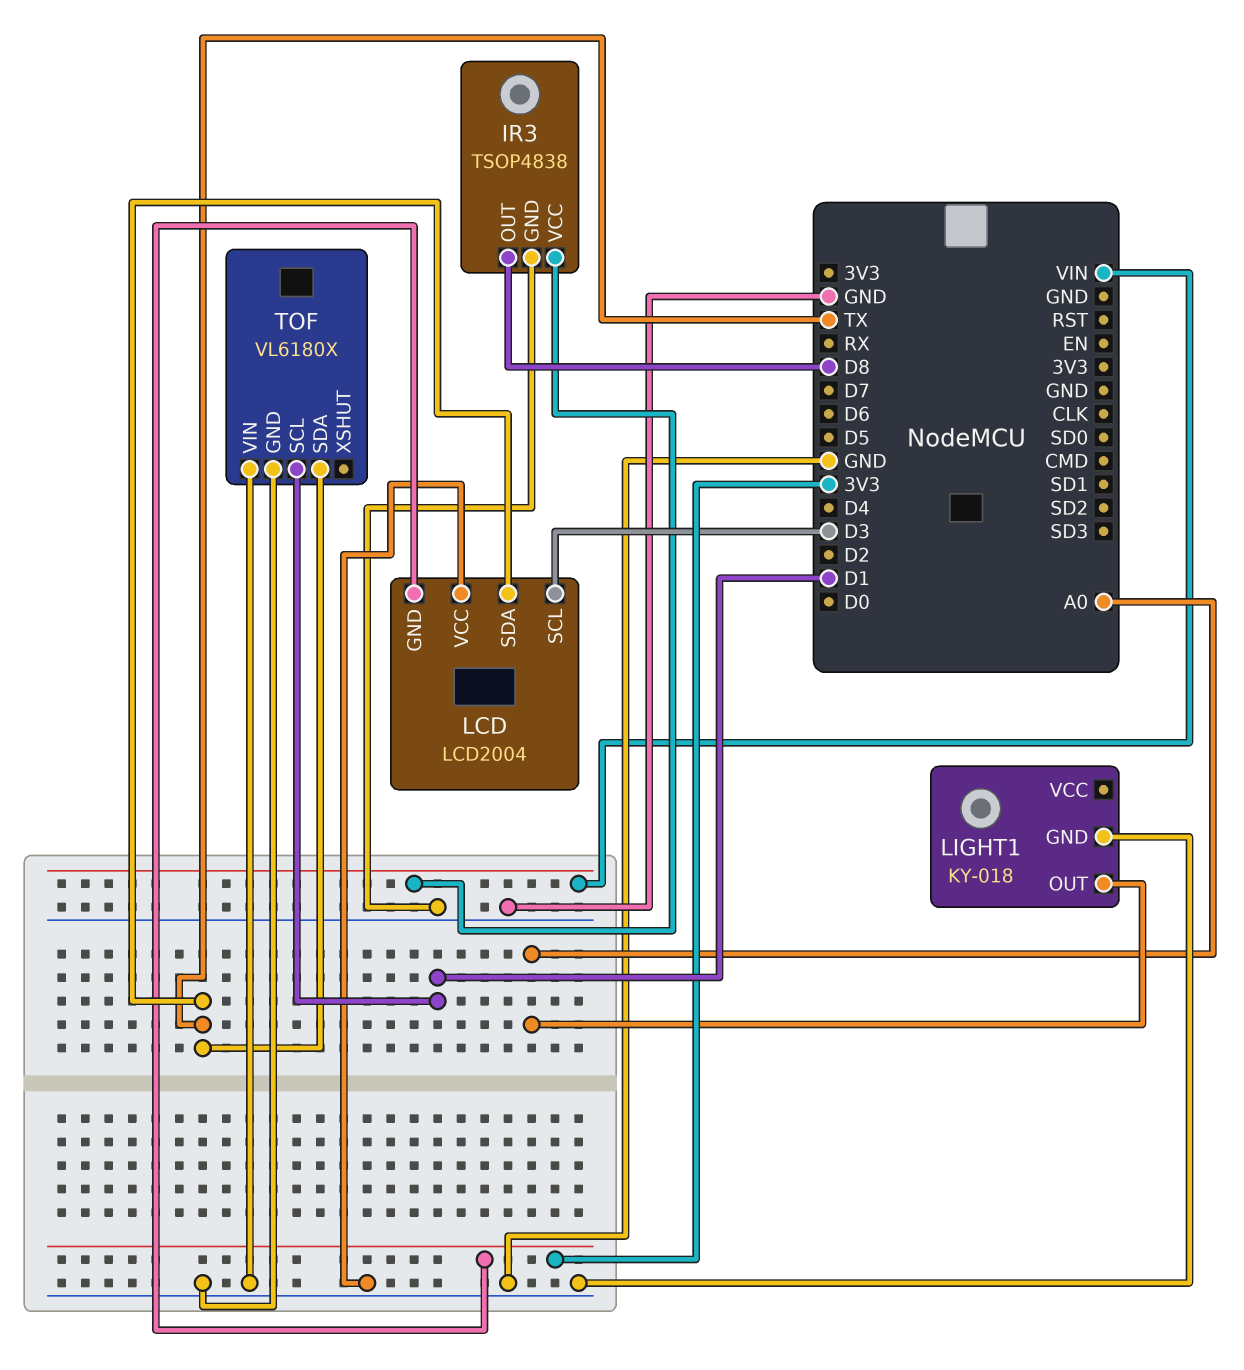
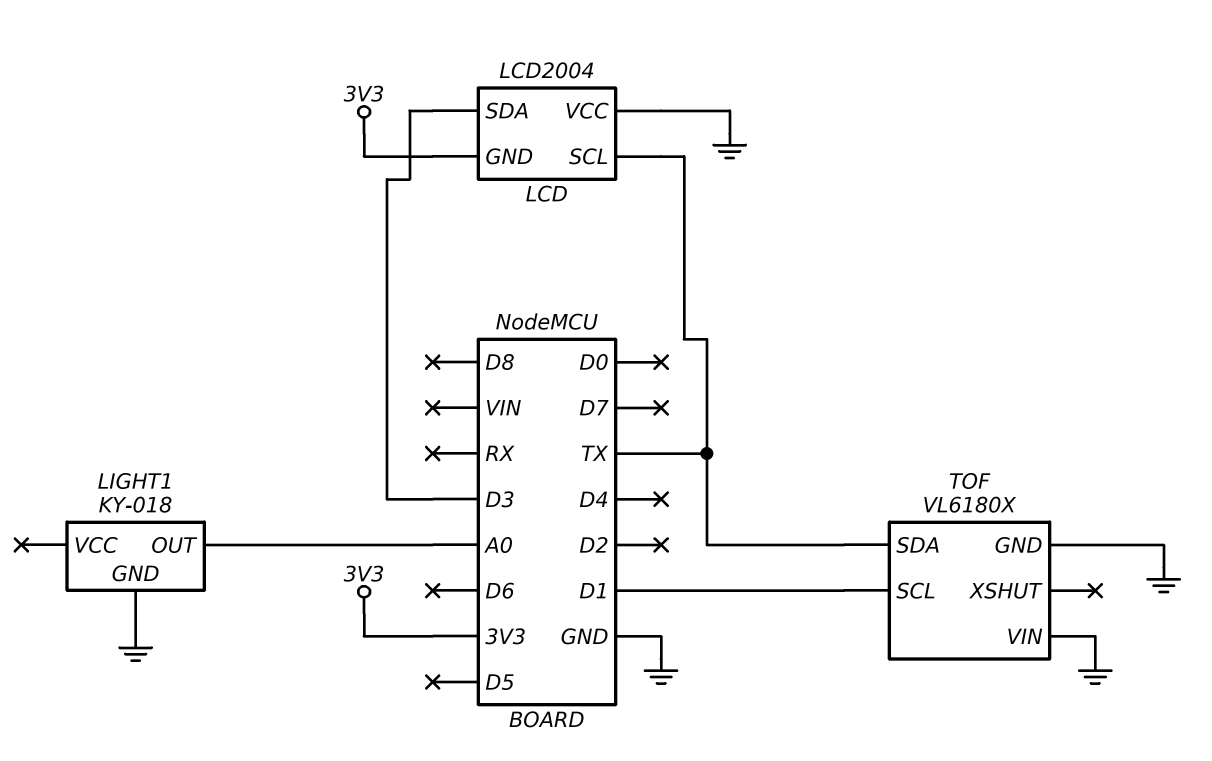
IR3: TSOP4838 -> none
IR3 pin GND: GND -> none
IR3 pin OUT: D8 -> none
IR3 pin VCC: VIN -> none
LCD pin SCL: D3 -> TX
LCD pin SDA: TX -> D3

